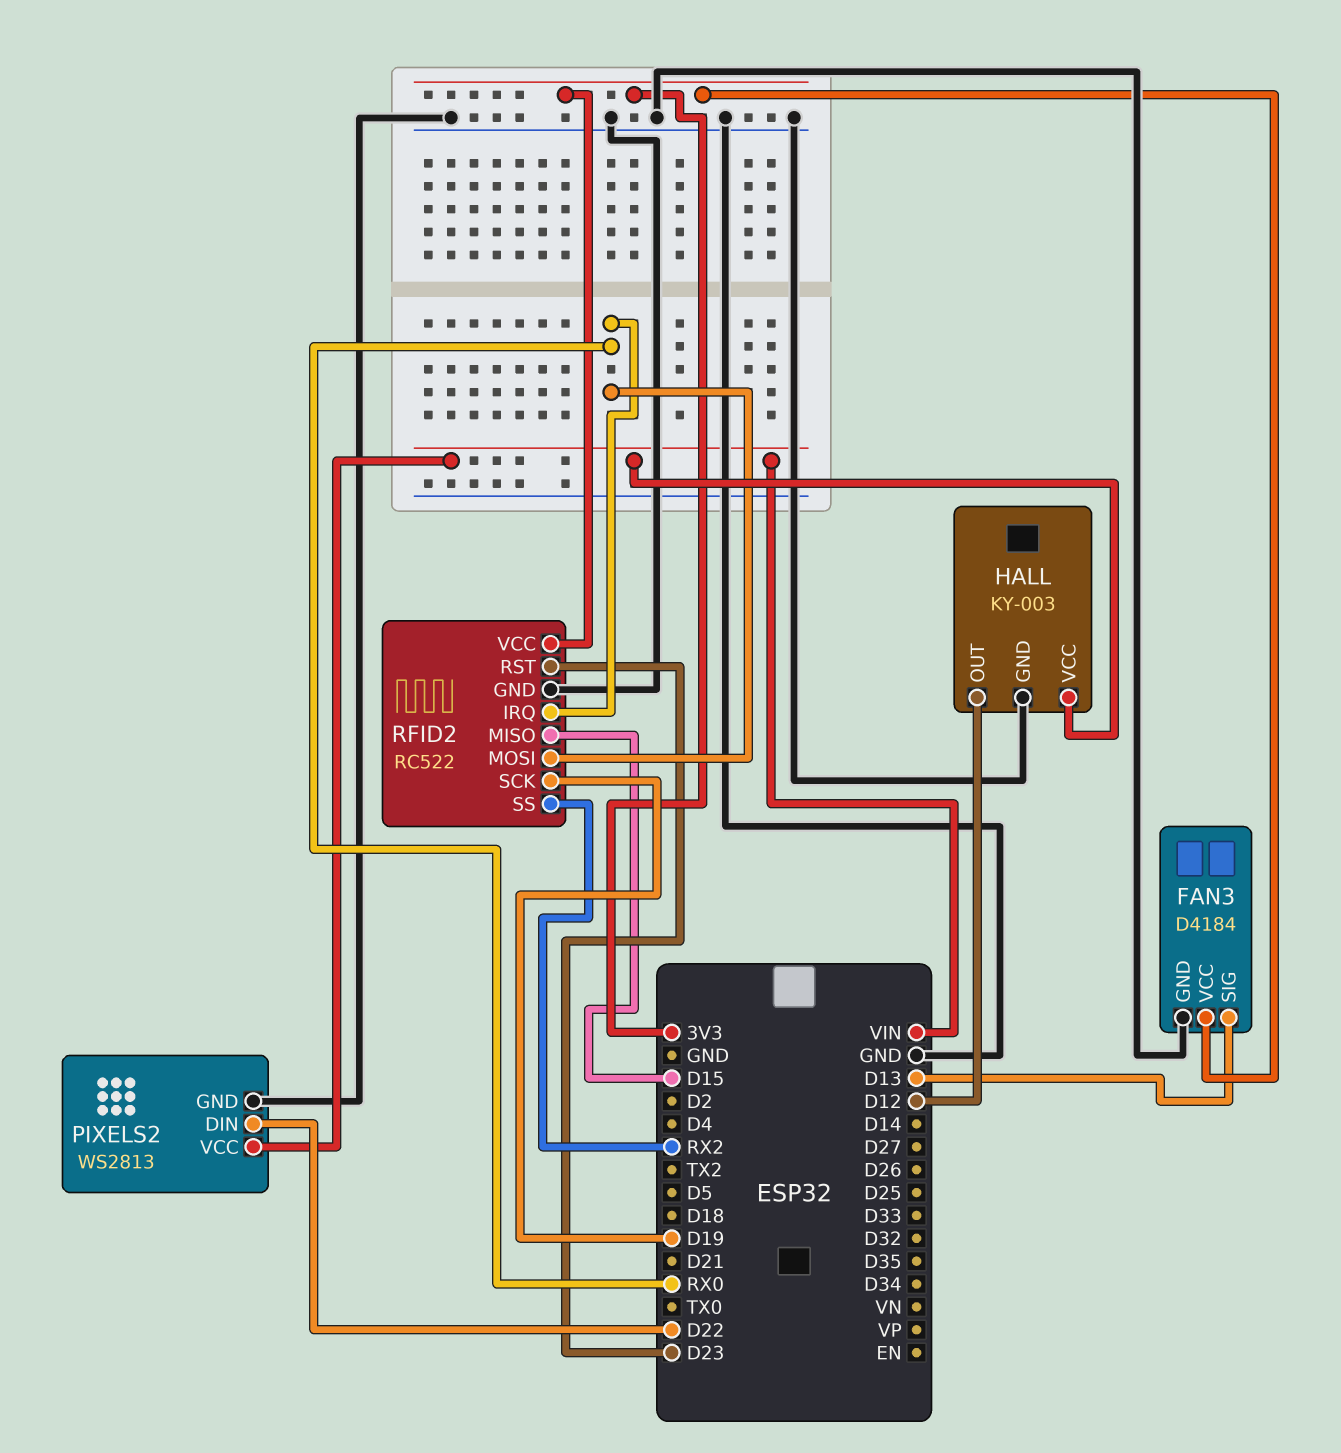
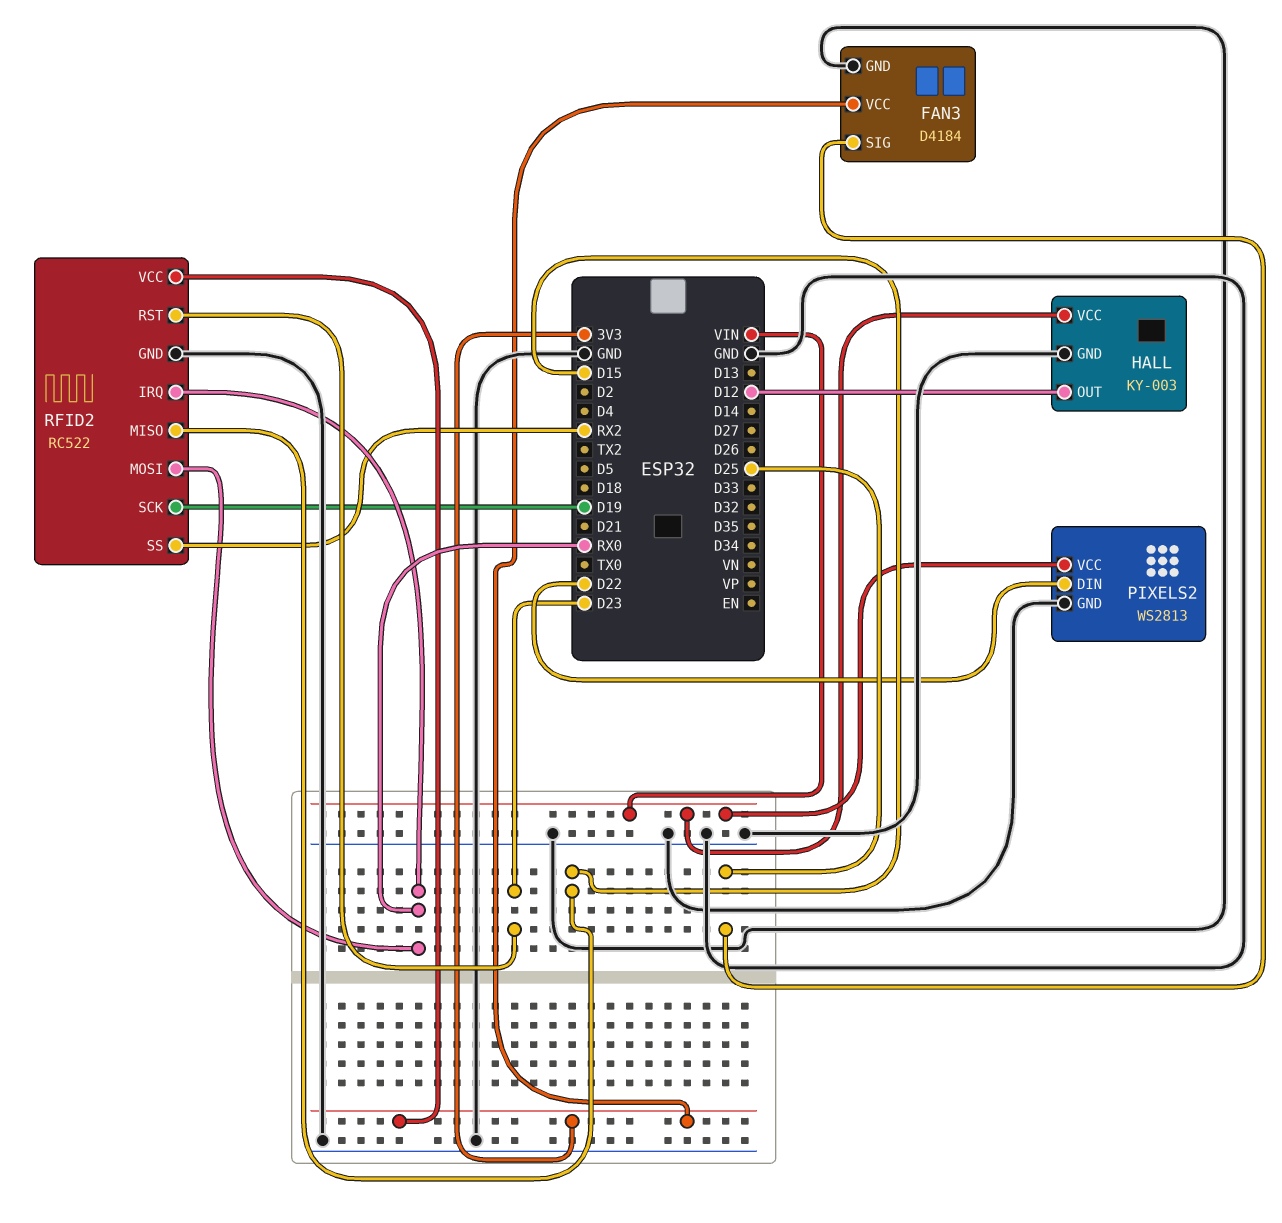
FAN3 pin SIG: D13 -> D25

